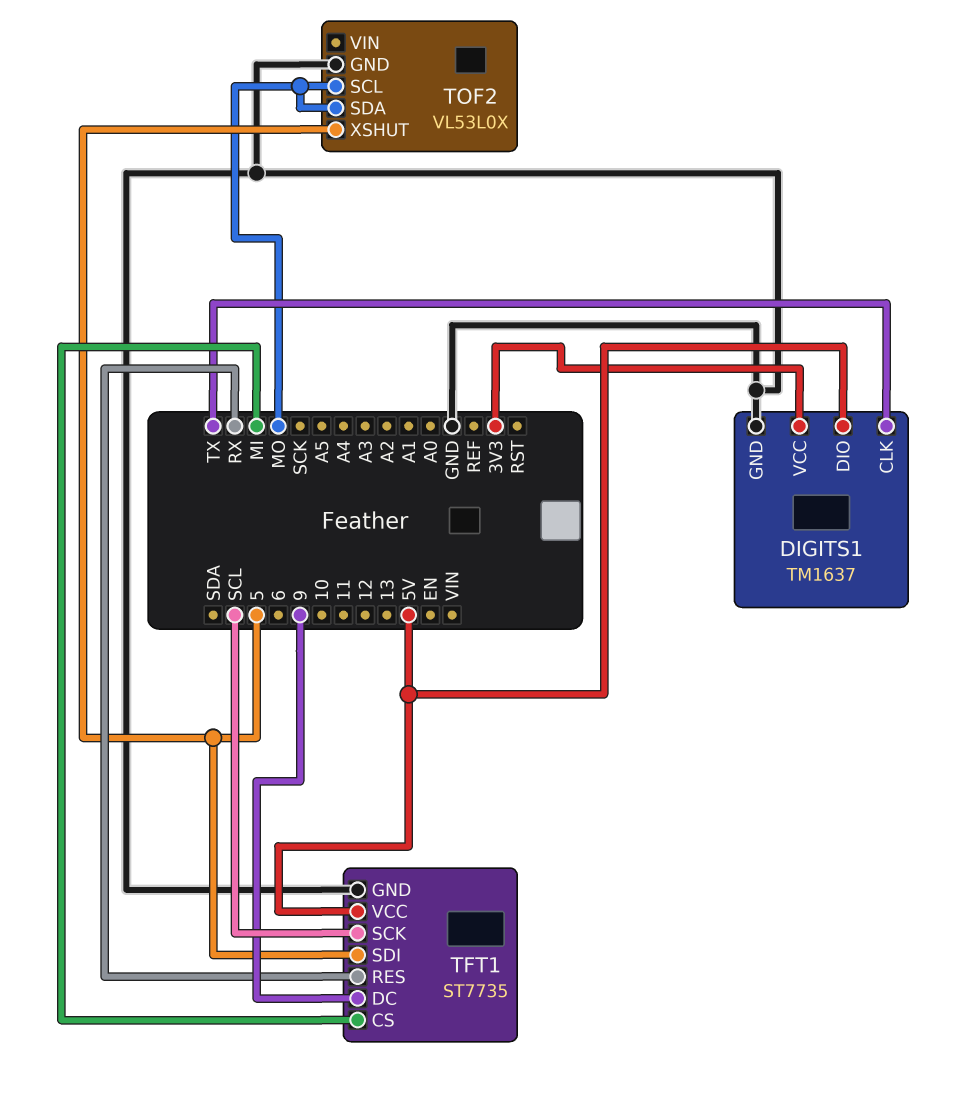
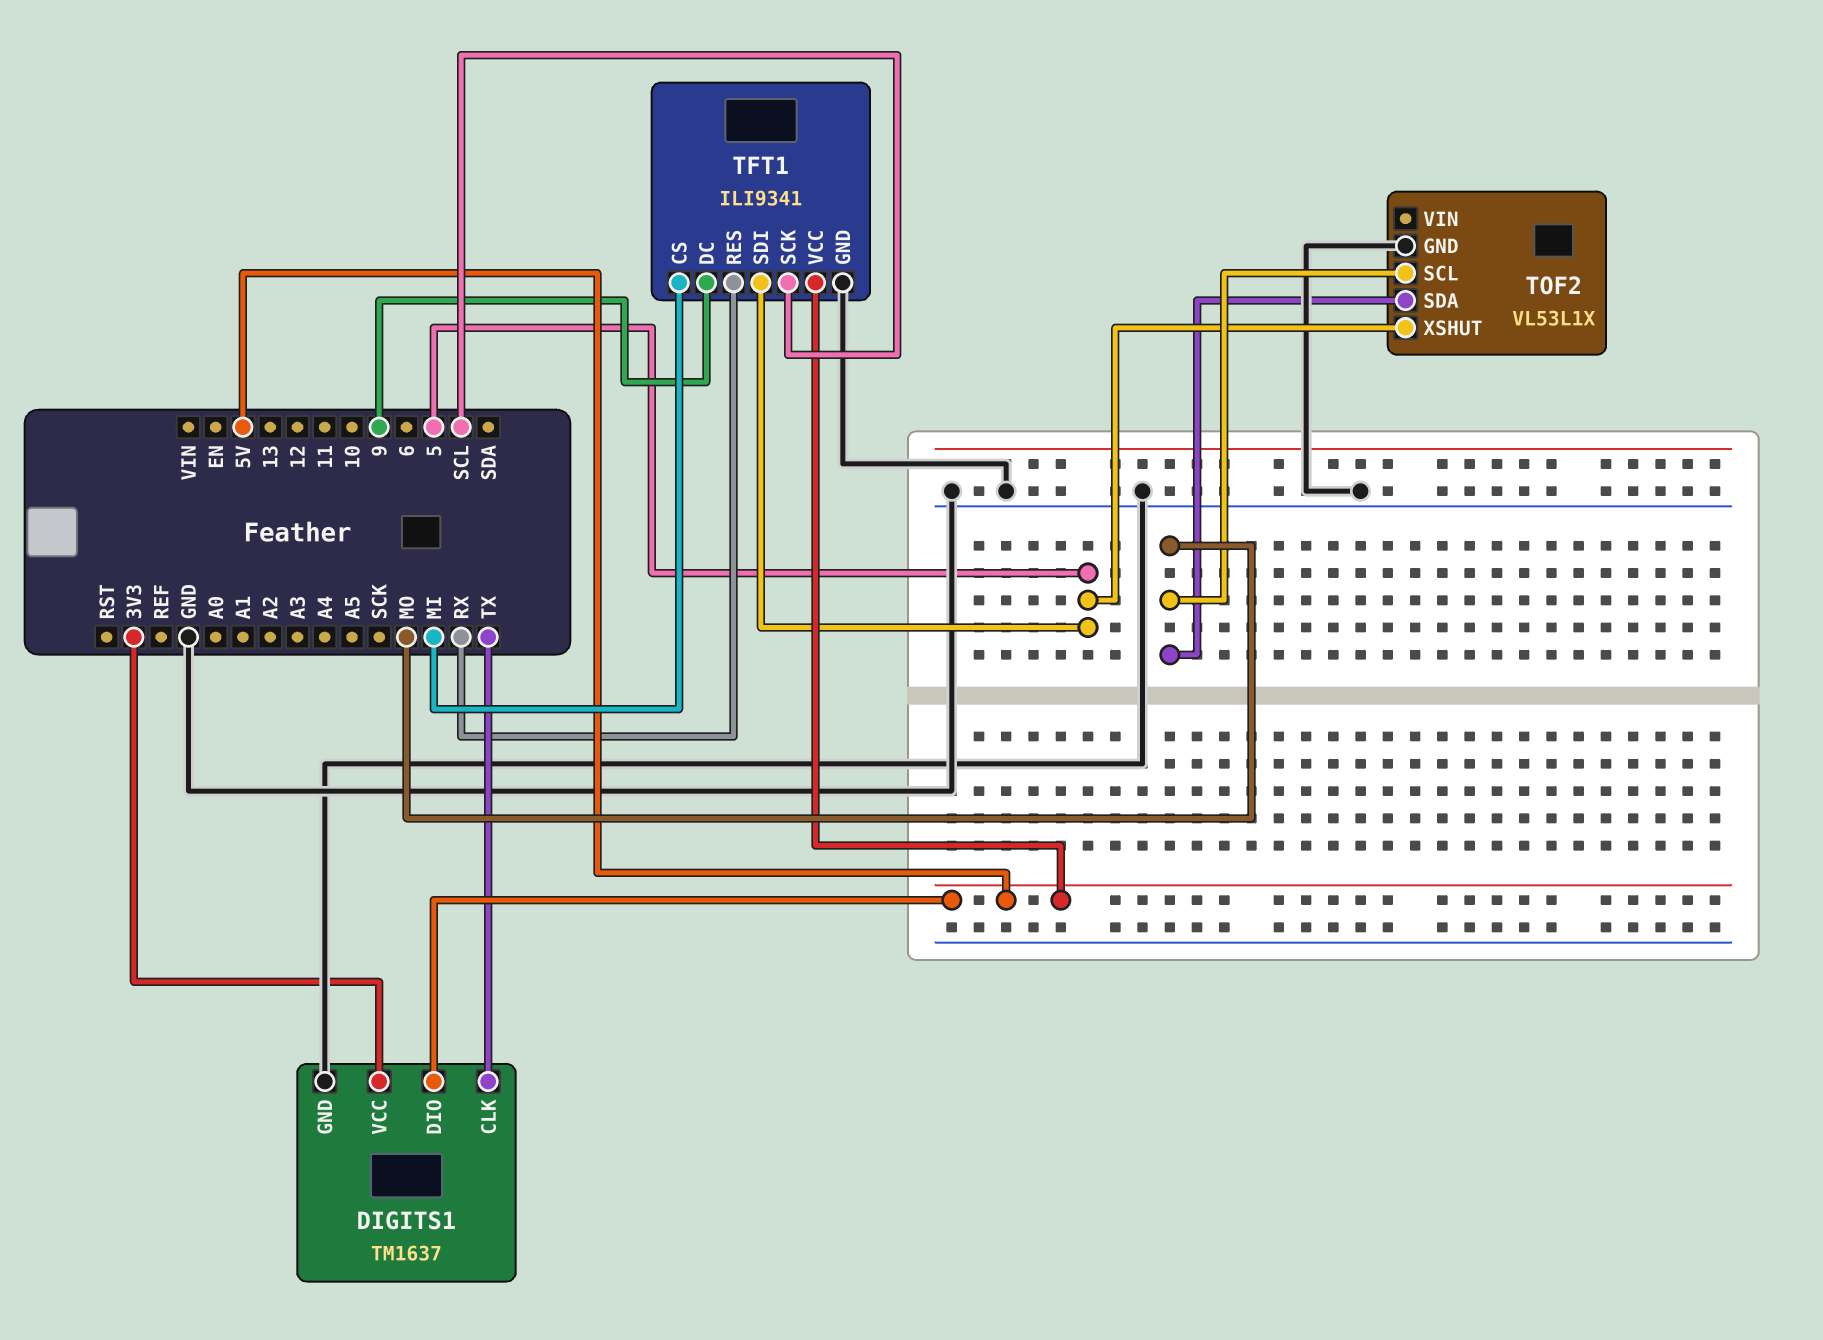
TFT1: ST7735 -> ILI9341
TOF2: VL53L0X -> VL53L1X

